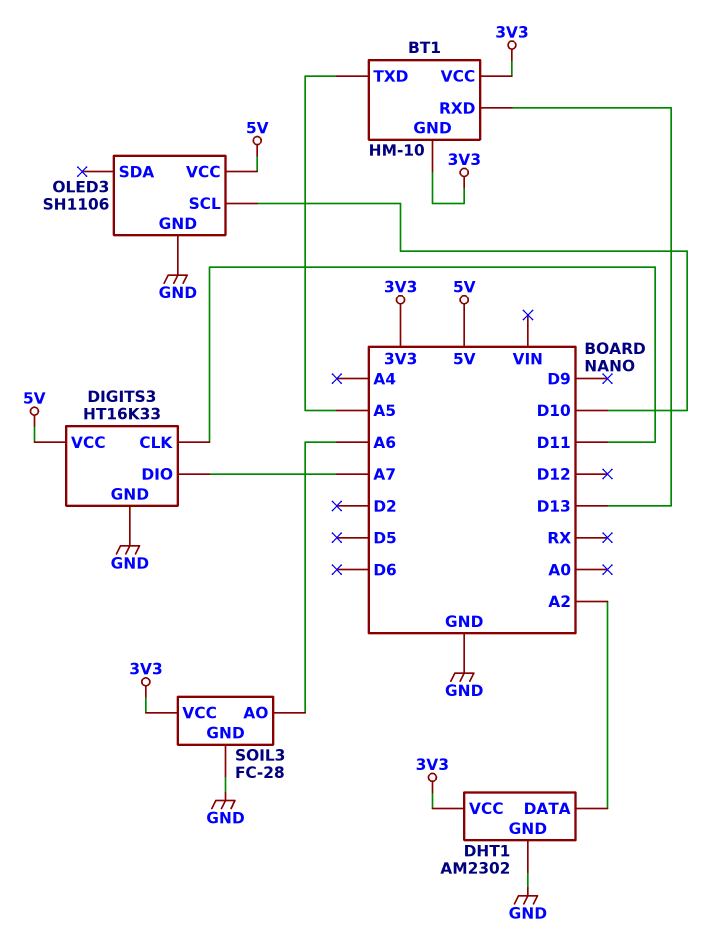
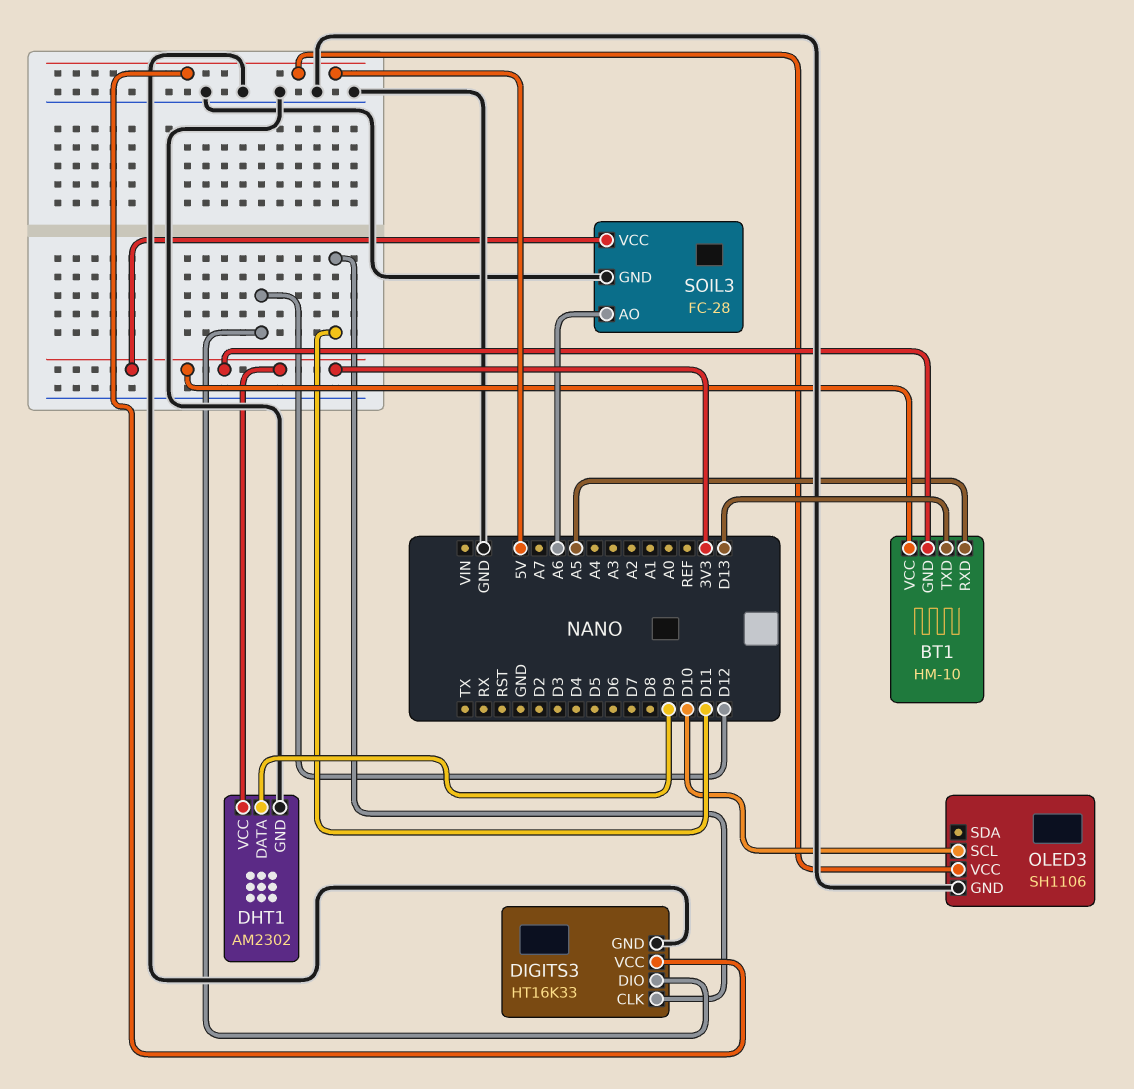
BT1 pin RXD: D13 -> A5
BT1 pin TXD: A5 -> D13
DHT1 pin DATA: A2 -> D9
DIGITS3 pin DIO: A7 -> D12

